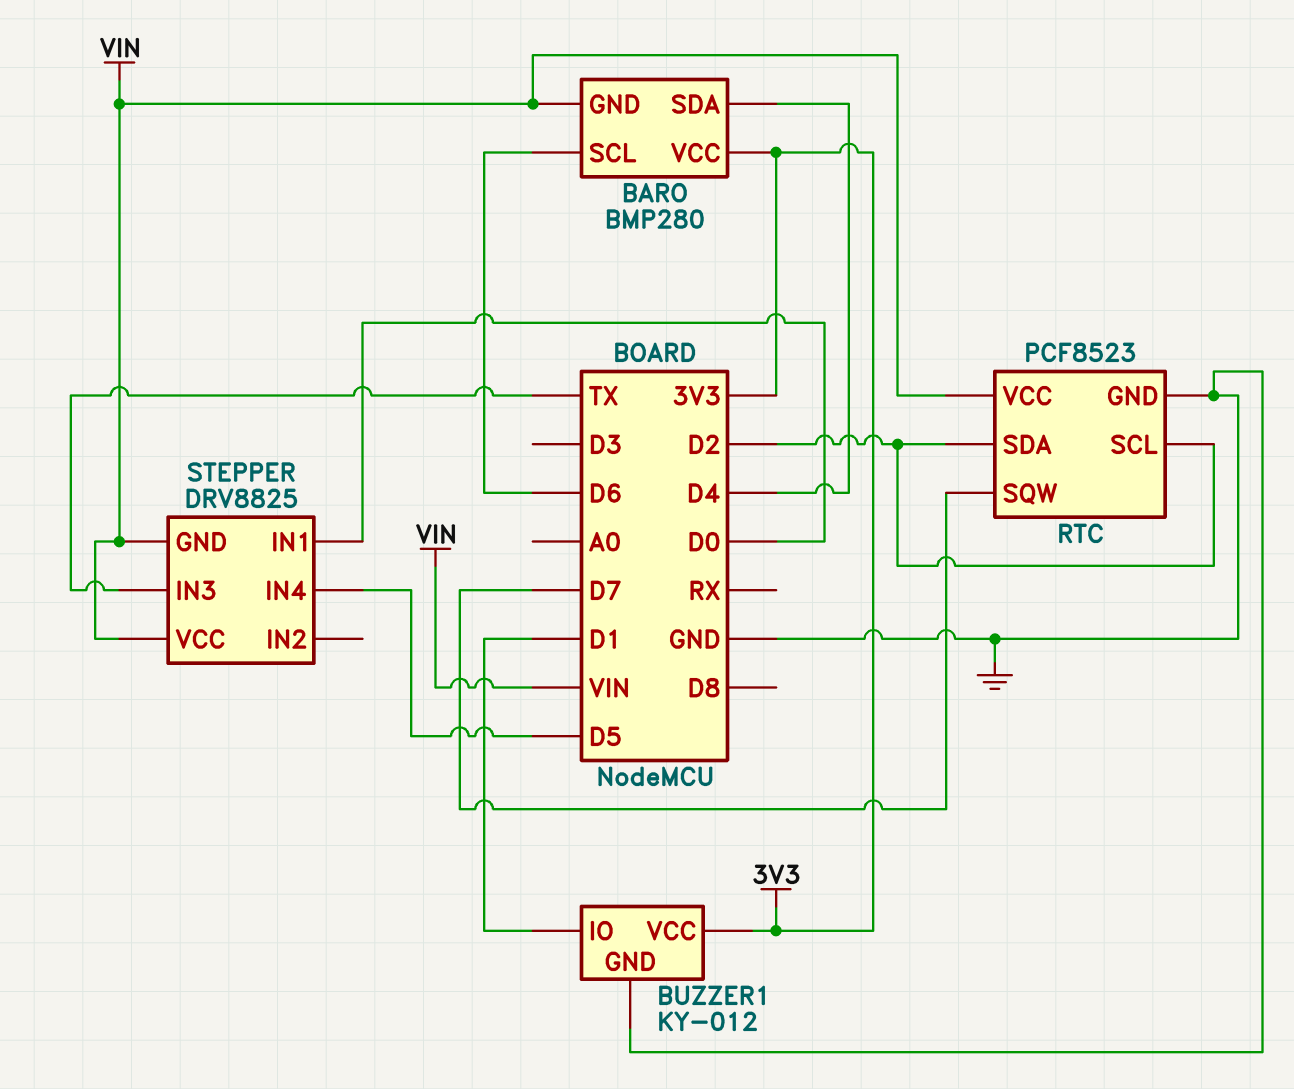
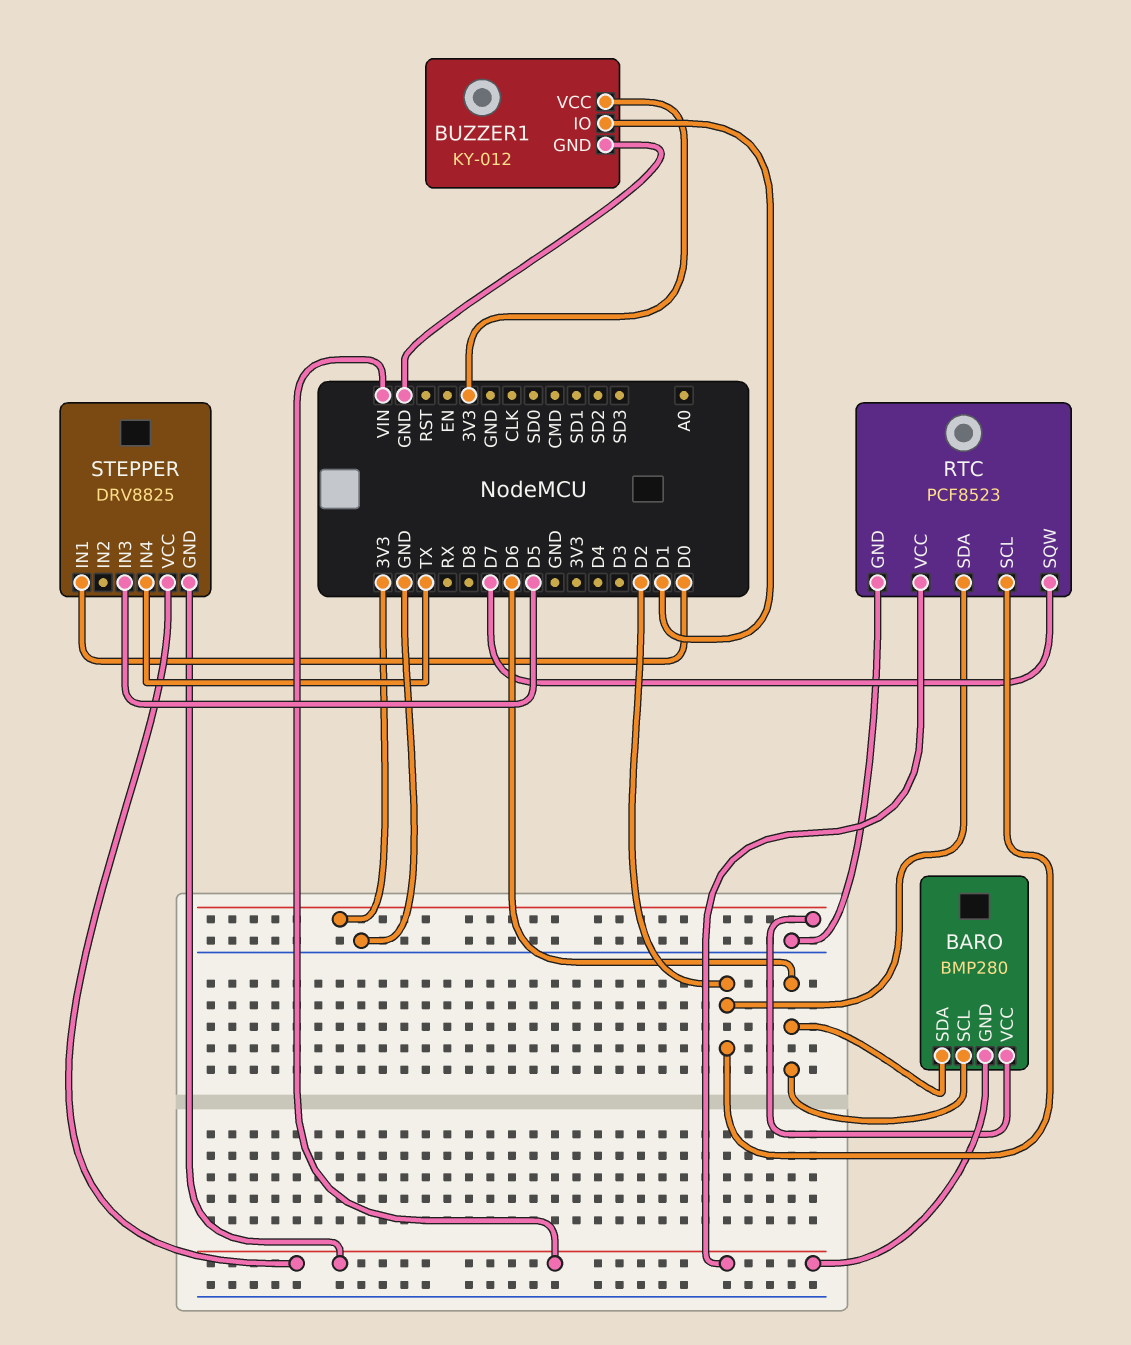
BARO pin SDA: D4 -> D6
STEPPER pin IN3: TX -> D5
STEPPER pin IN4: D5 -> TX

